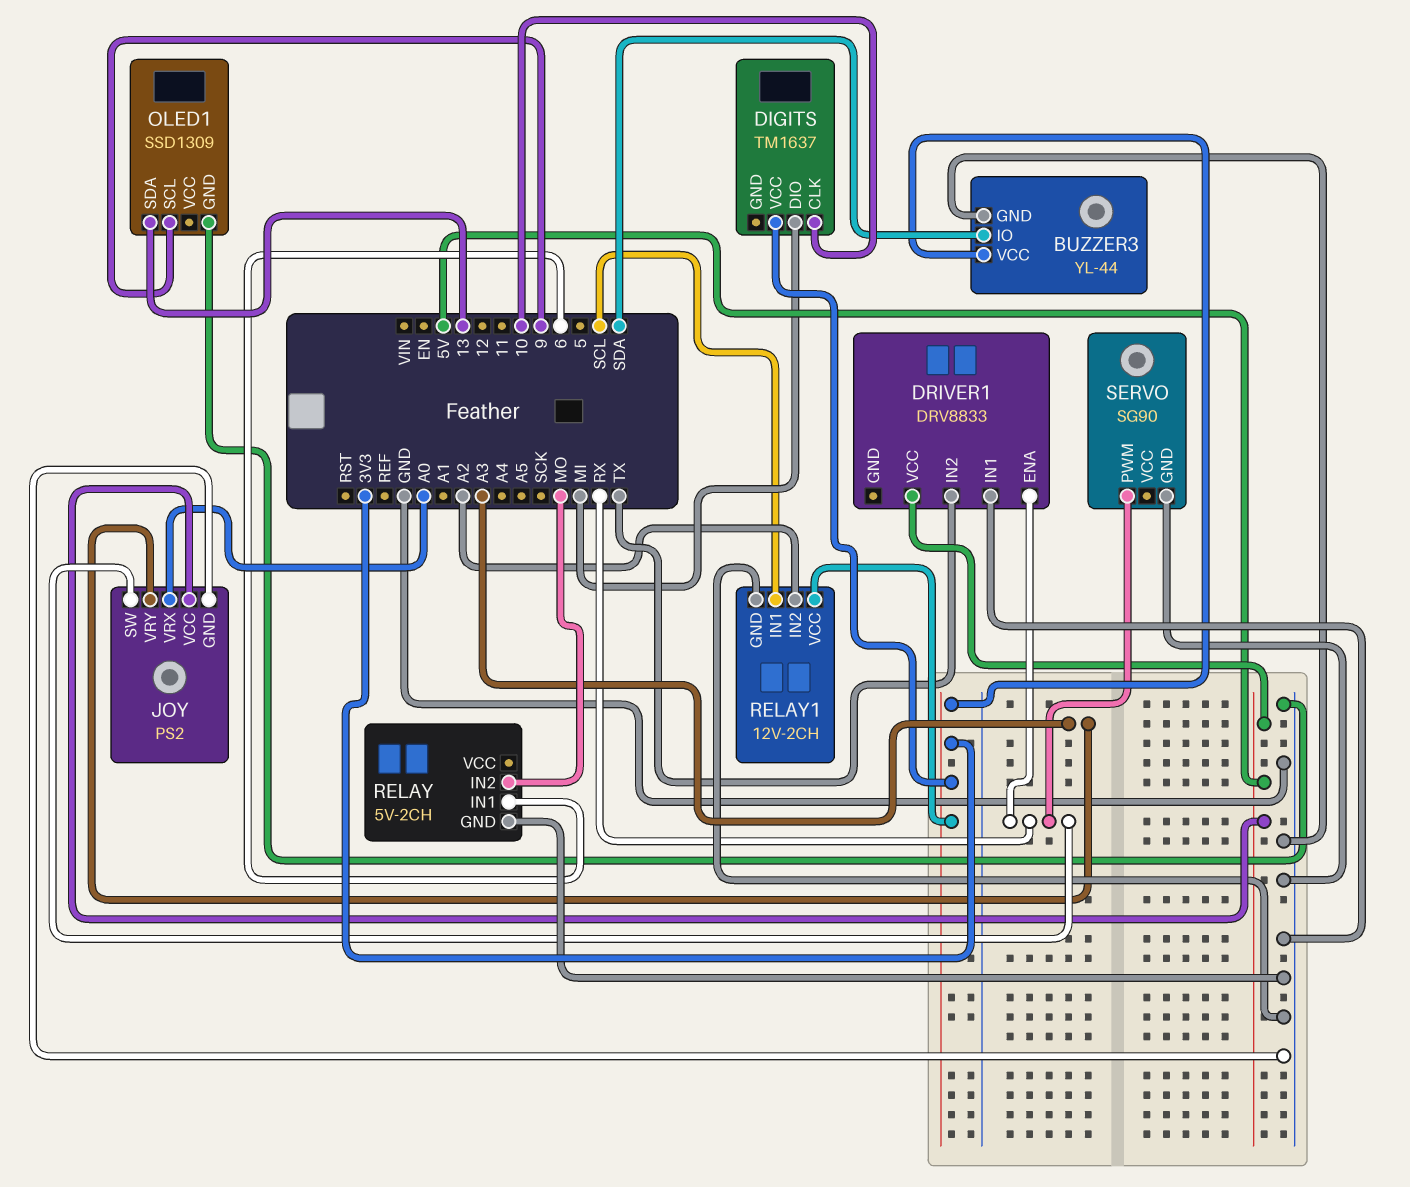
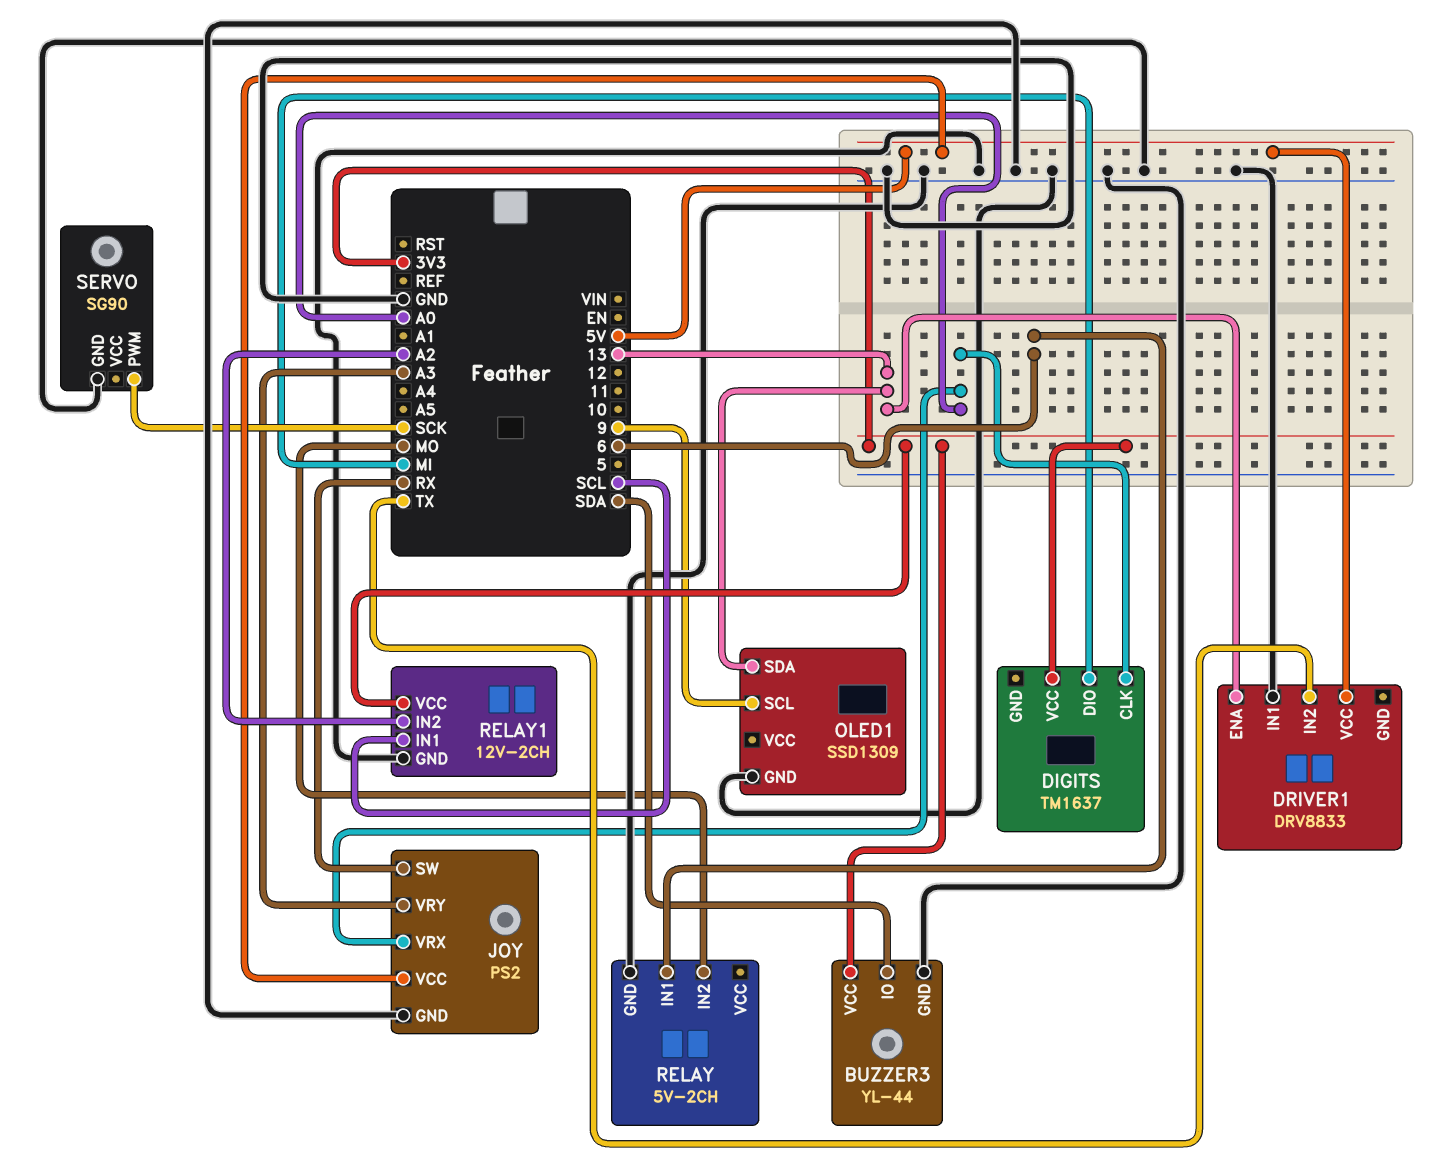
DIGITS pin CLK: 10 -> A0
DRIVER1 pin ENA: RX -> 13
SERVO pin PWM: RX -> SCK

